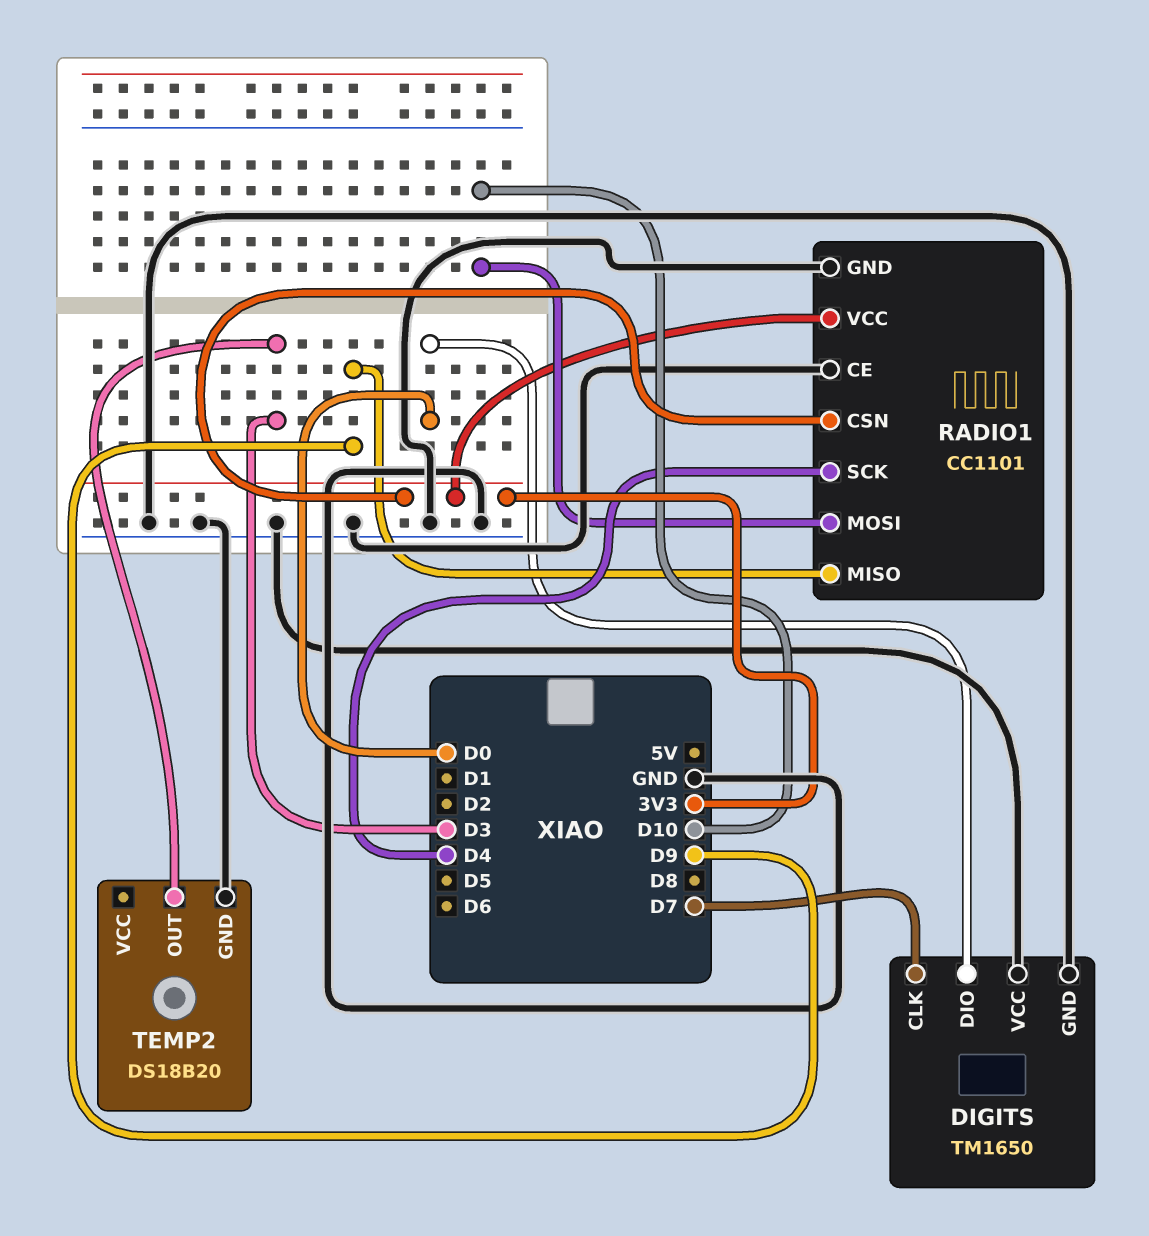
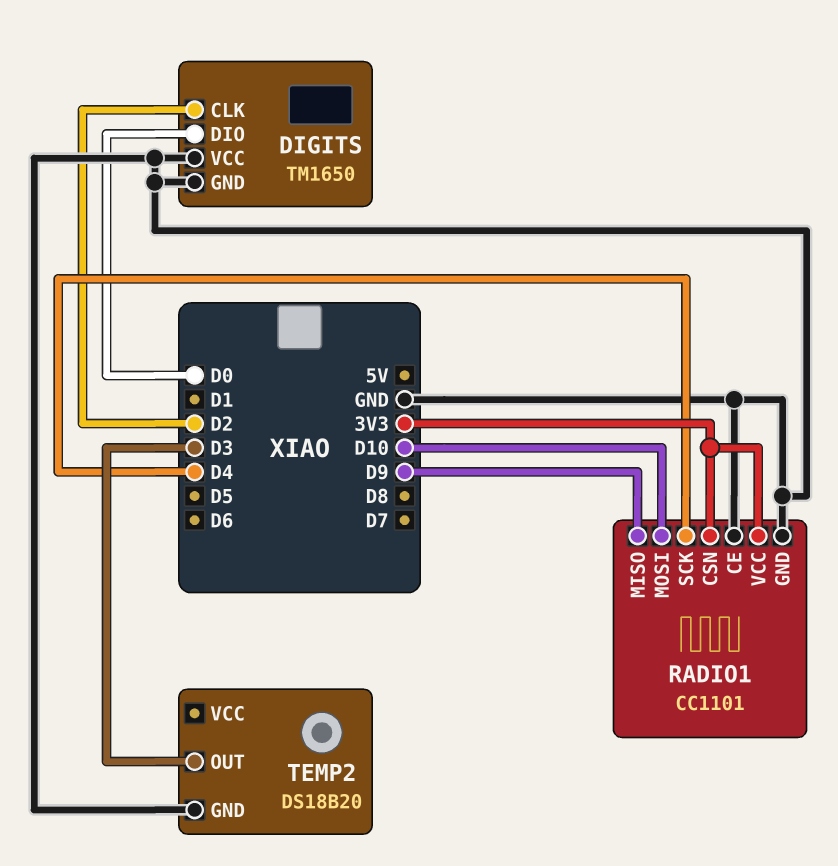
DIGITS pin CLK: D7 -> D2

